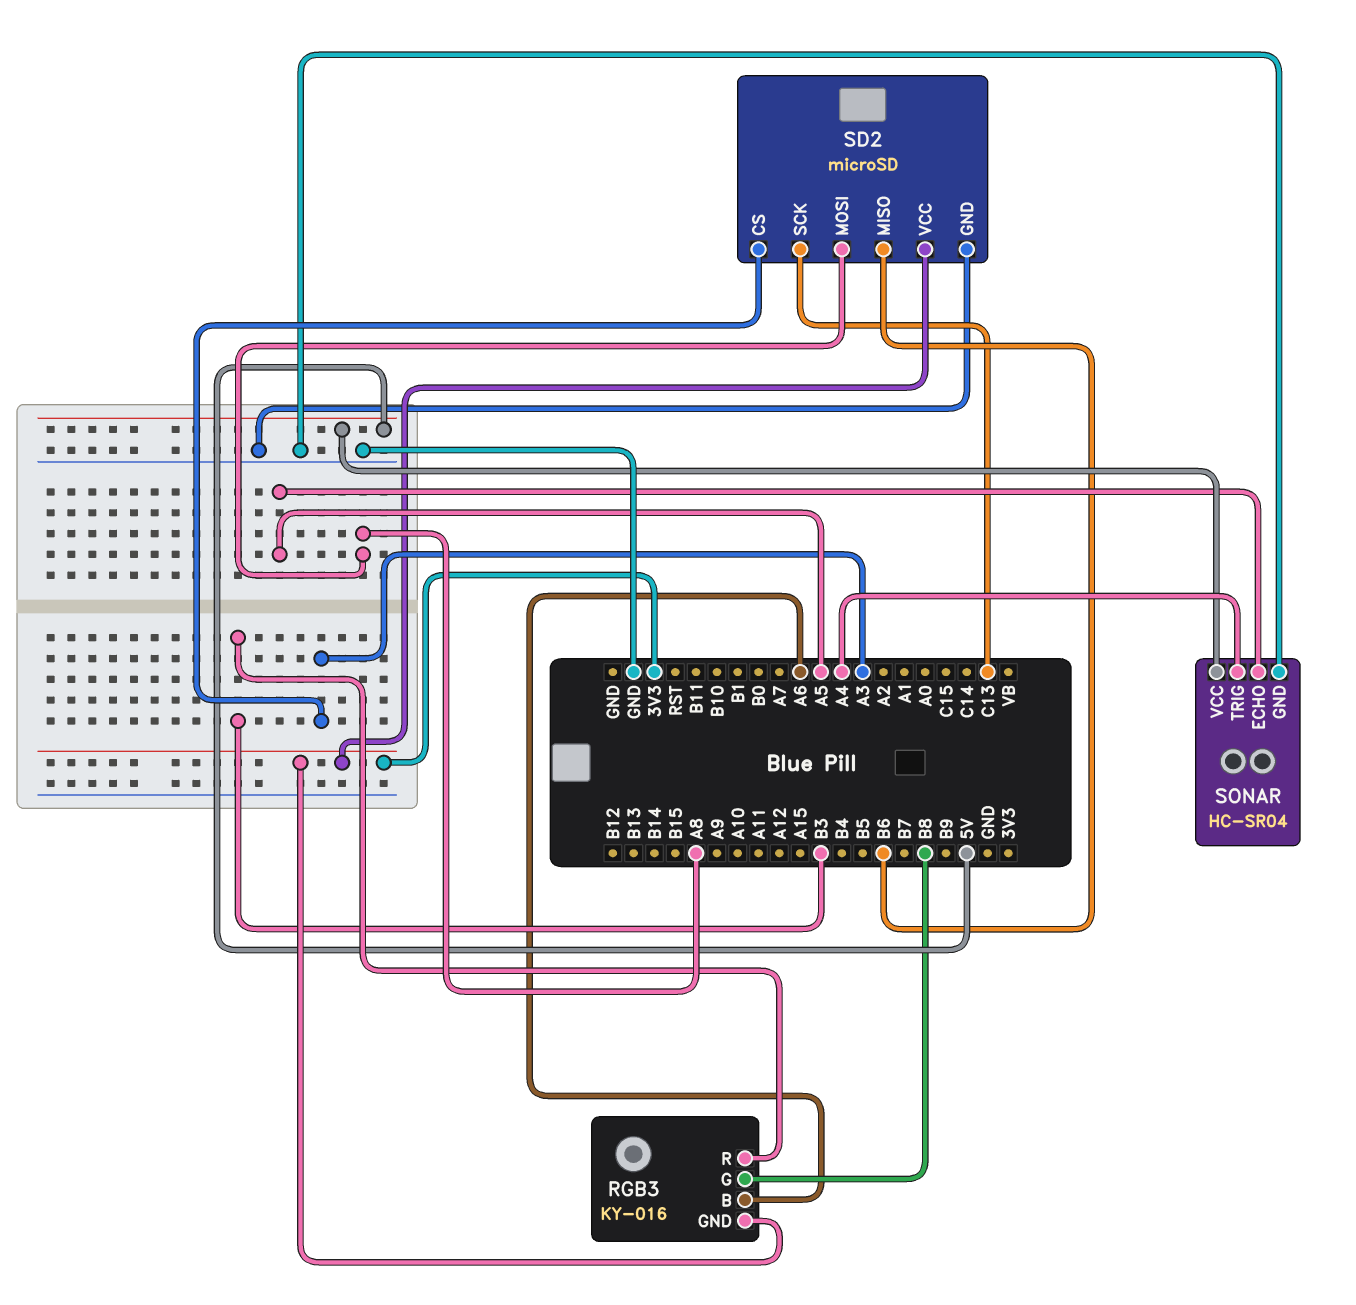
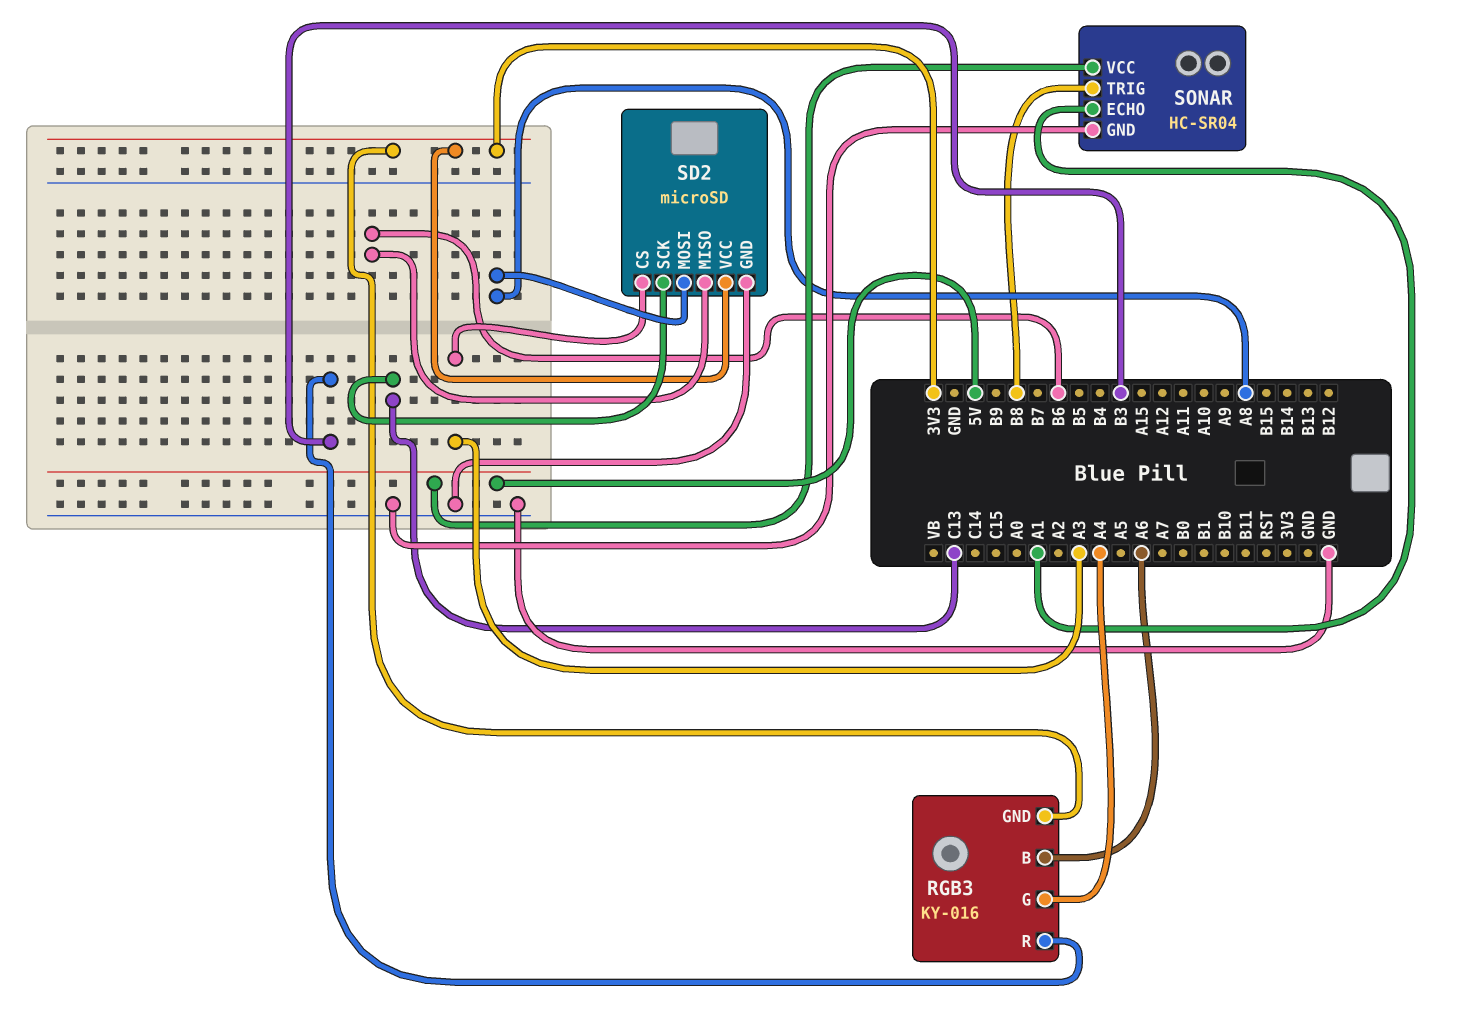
RGB3 pin G: B8 -> A4
SONAR pin ECHO: A5 -> A1
SONAR pin TRIG: A4 -> B8

